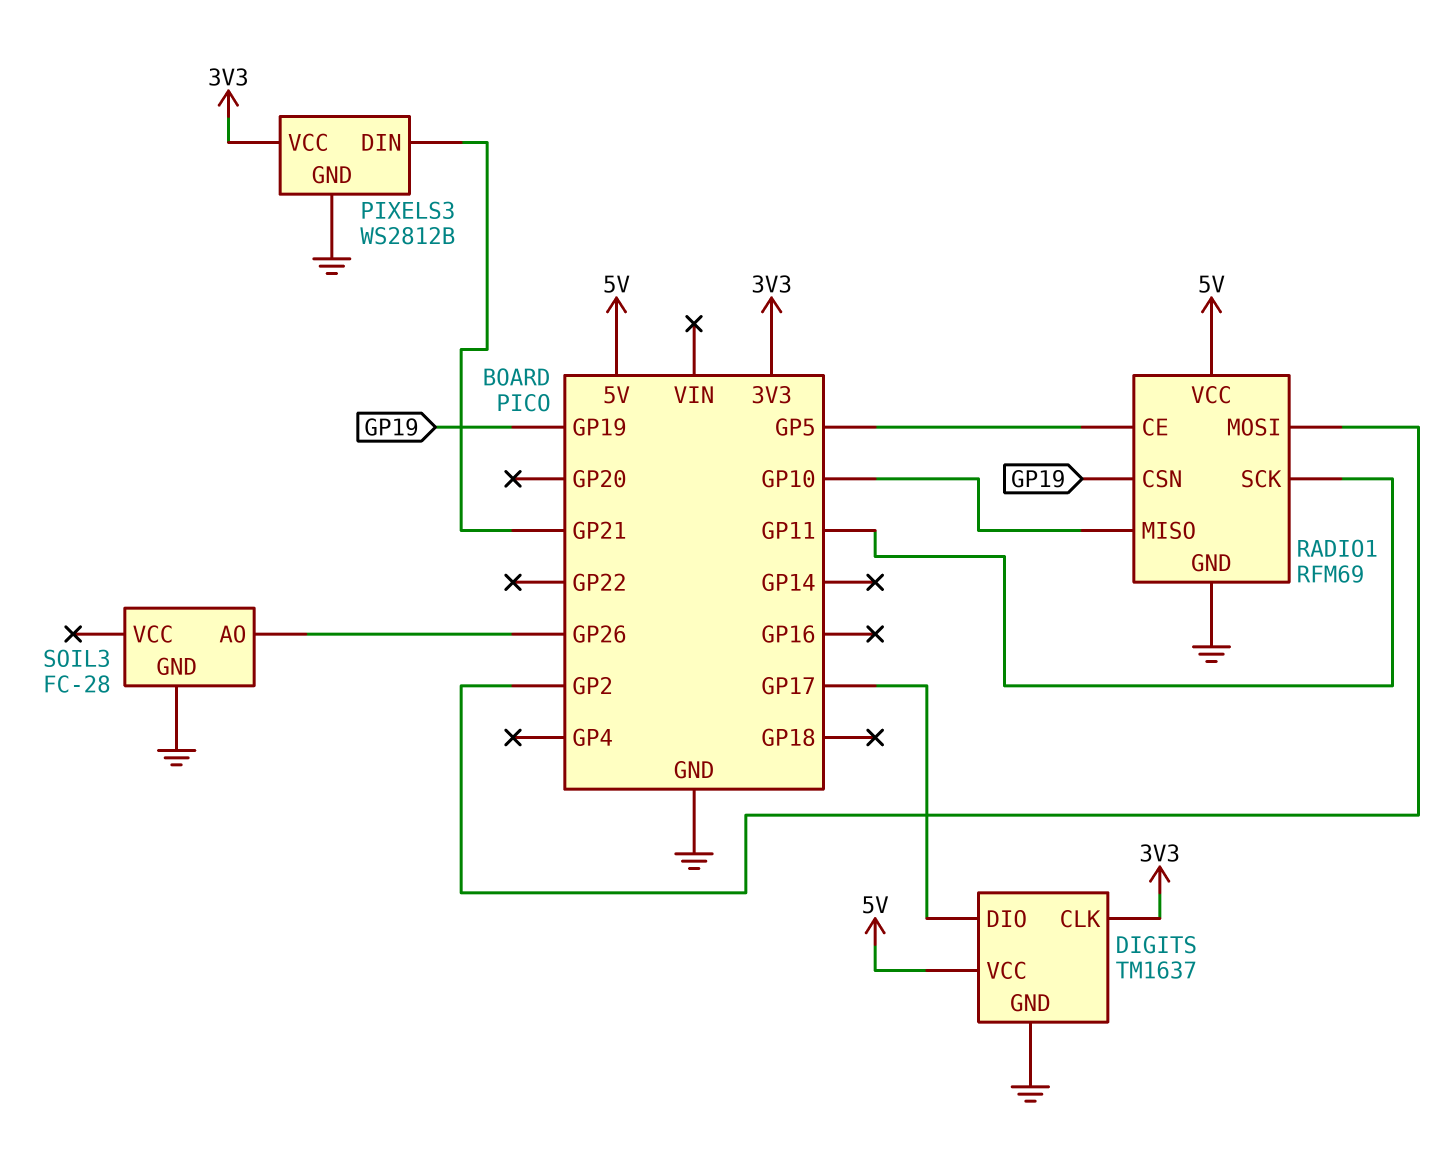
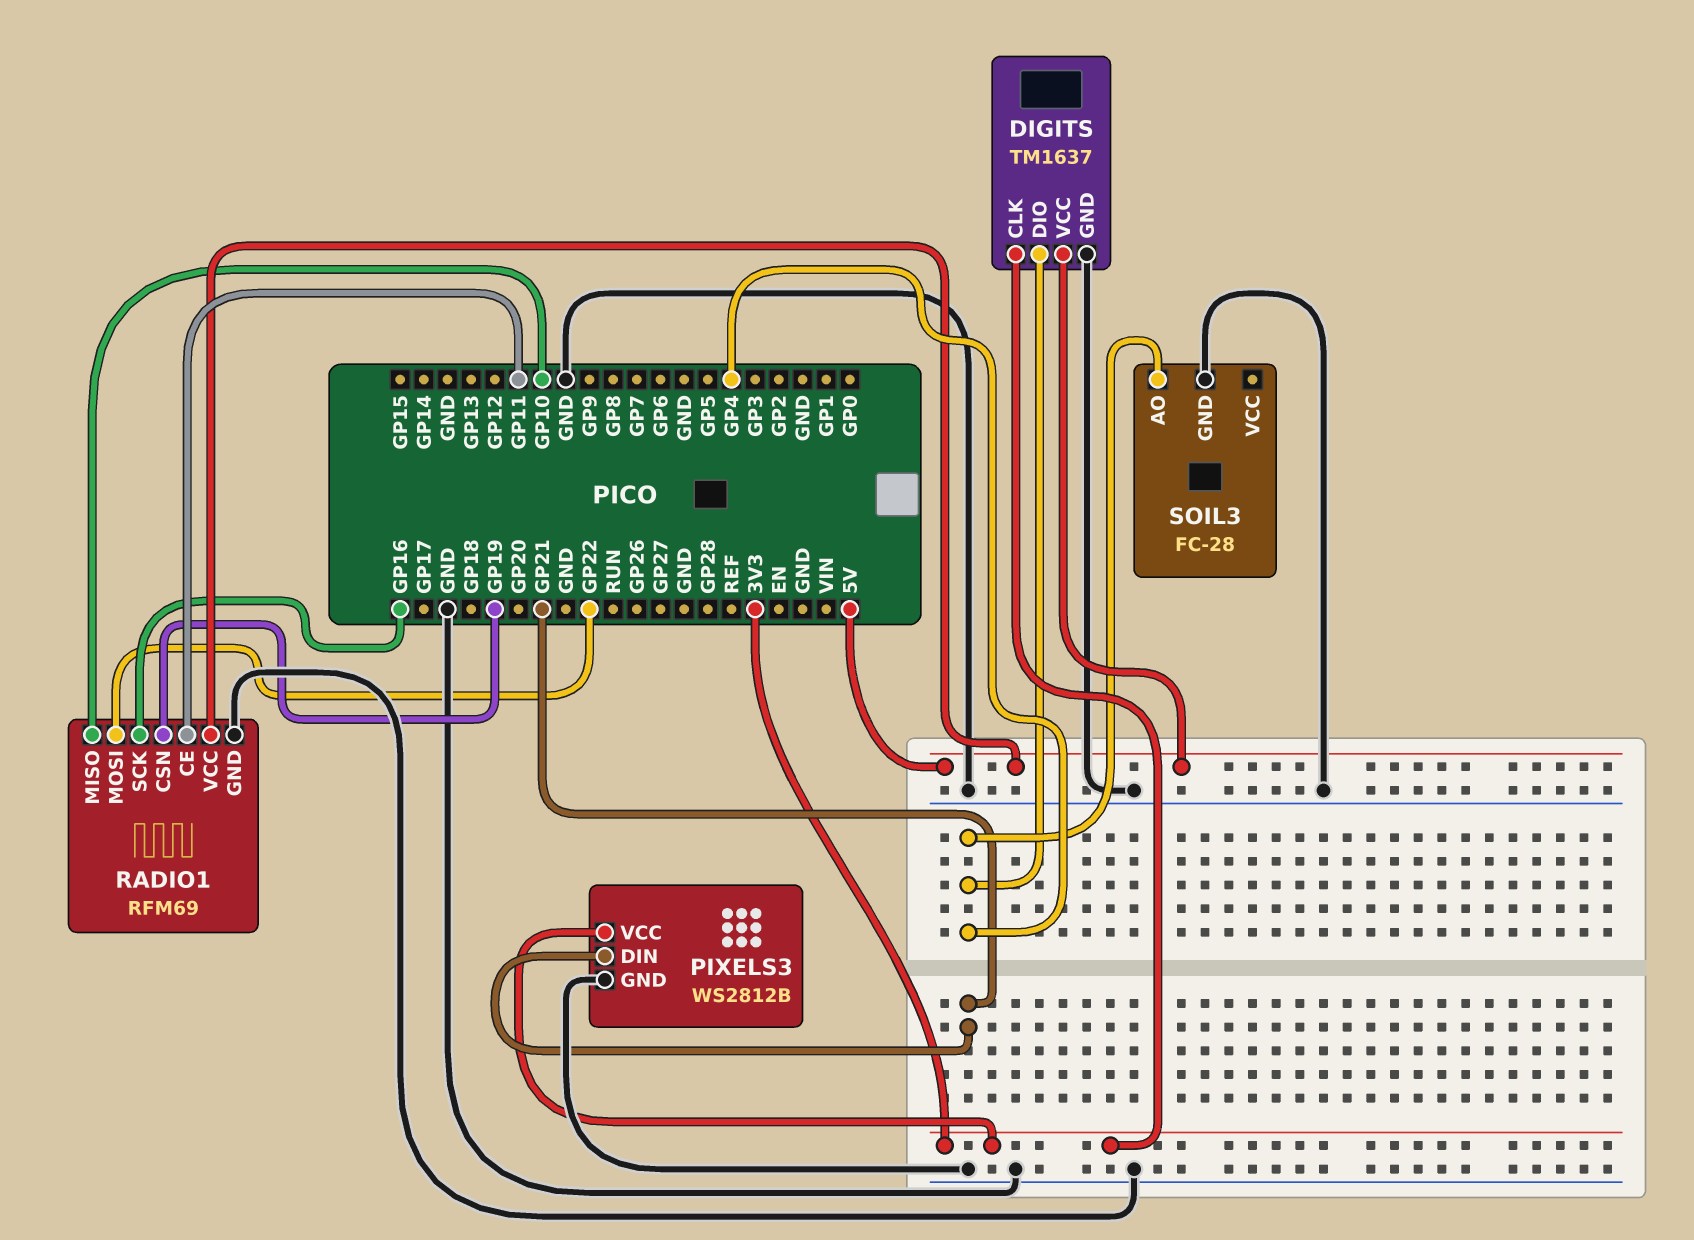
DIGITS pin DIO: GP17 -> GP4
RADIO1 pin CE: GP5 -> GP11
RADIO1 pin MOSI: GP2 -> GP22
RADIO1 pin SCK: GP11 -> GP16
SOIL3 pin AO: GP26 -> GP4

